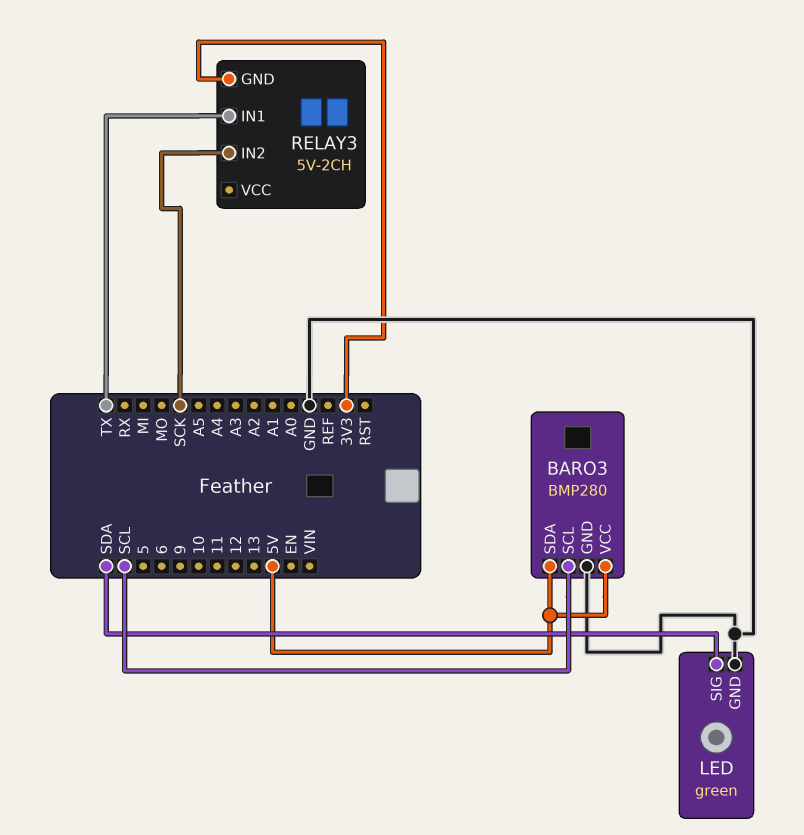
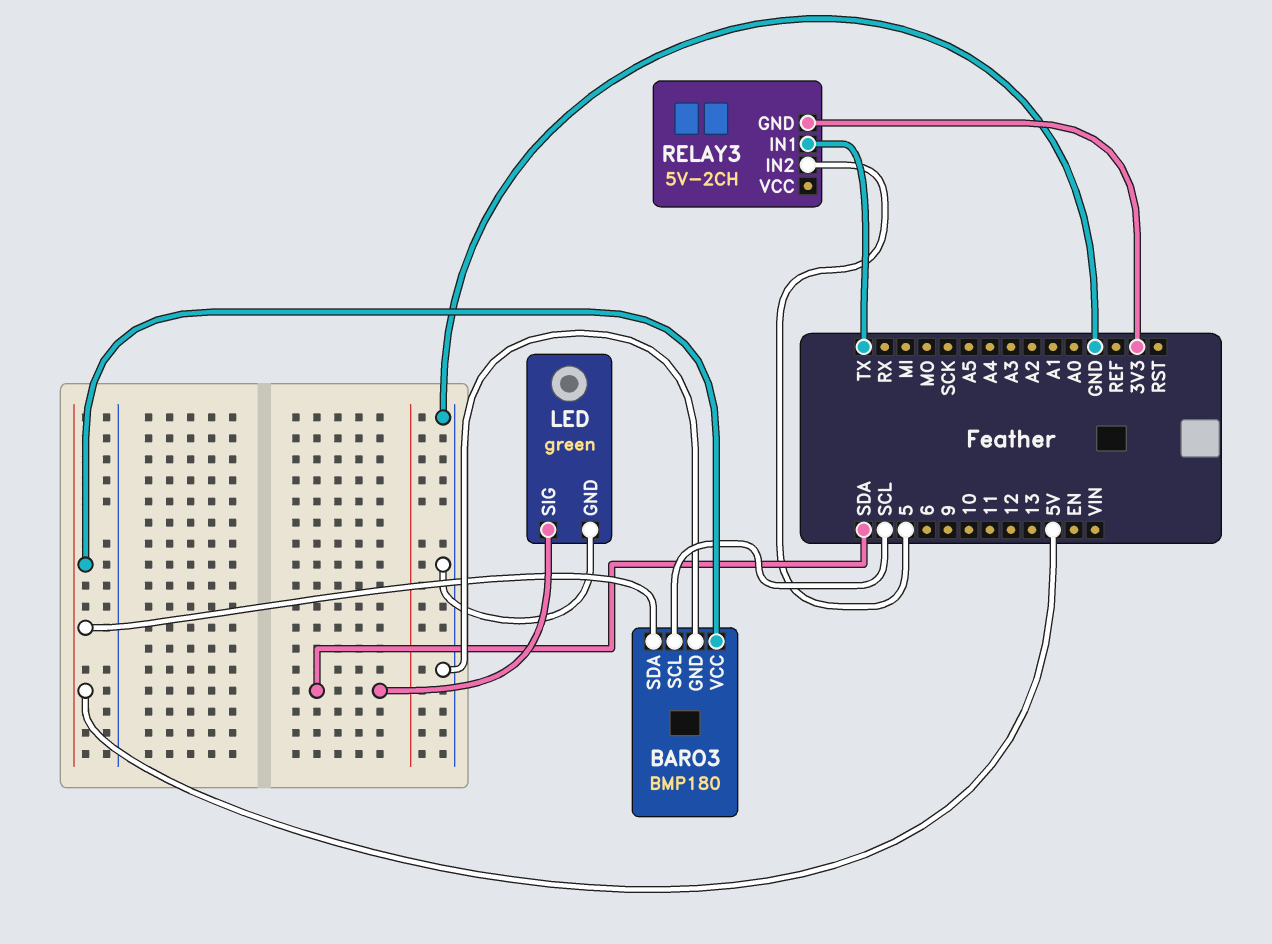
BARO3: BMP280 -> BMP180
RELAY3 pin IN2: SCK -> 5

